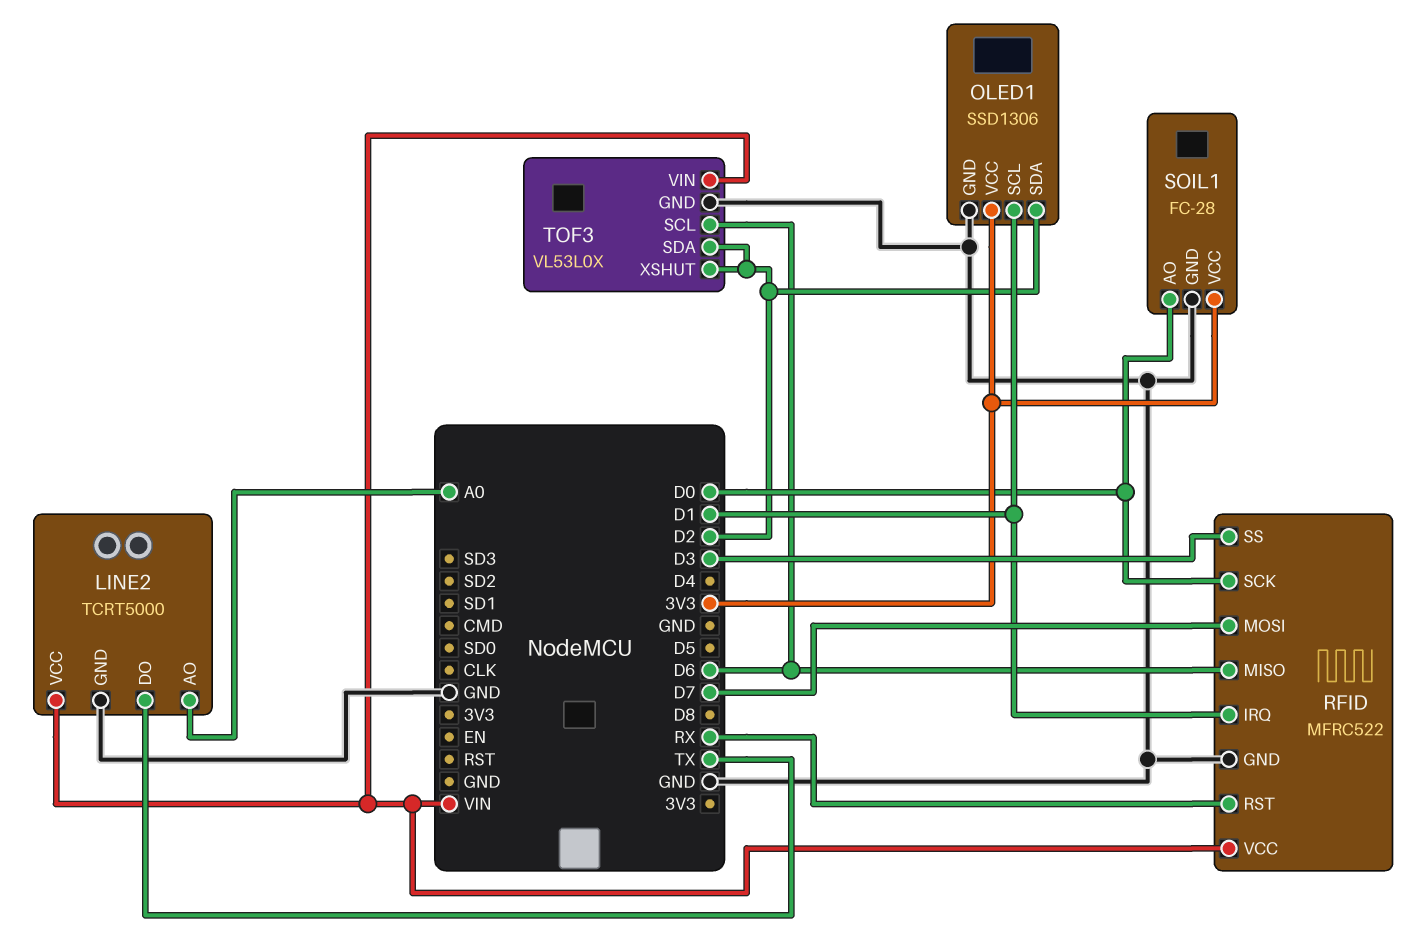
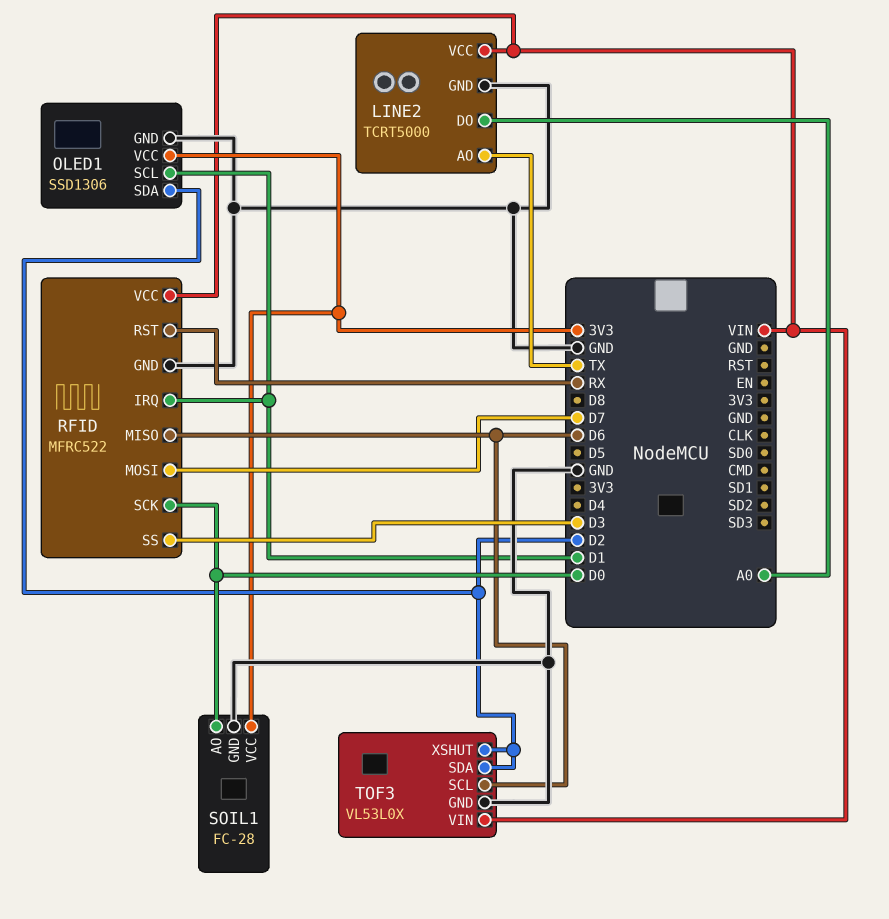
LINE2 pin AO: A0 -> TX
LINE2 pin DO: TX -> A0

